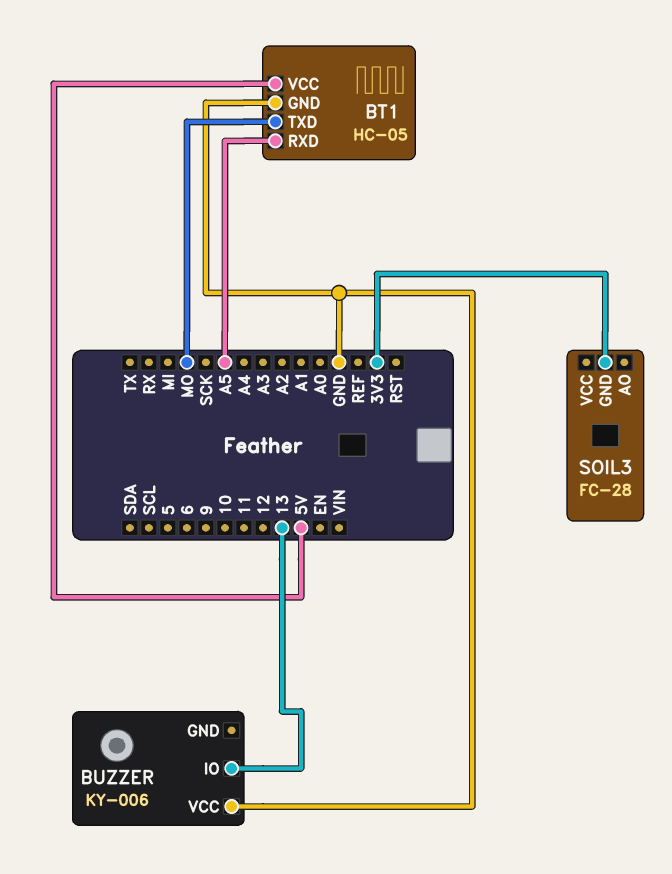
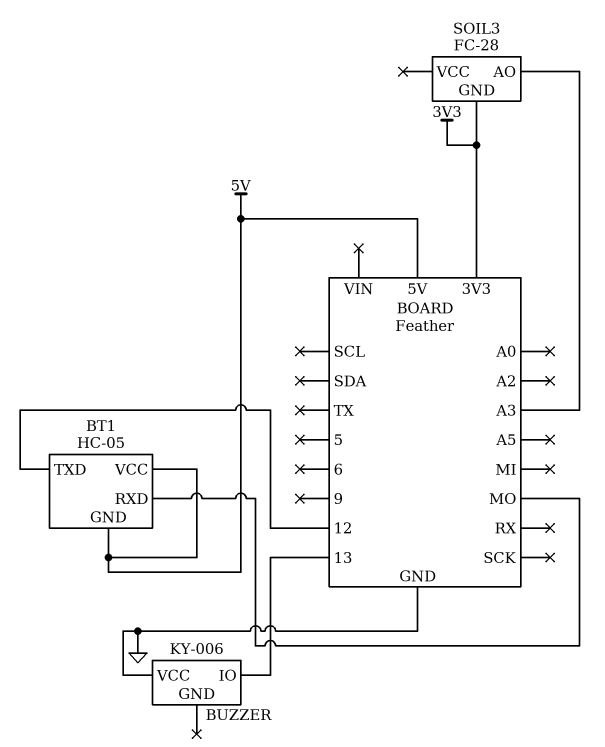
BT1 pin GND: GND -> 5V
BT1 pin RXD: A5 -> MO
BT1 pin TXD: MO -> 12
SOIL3 pin AO: none -> A3

